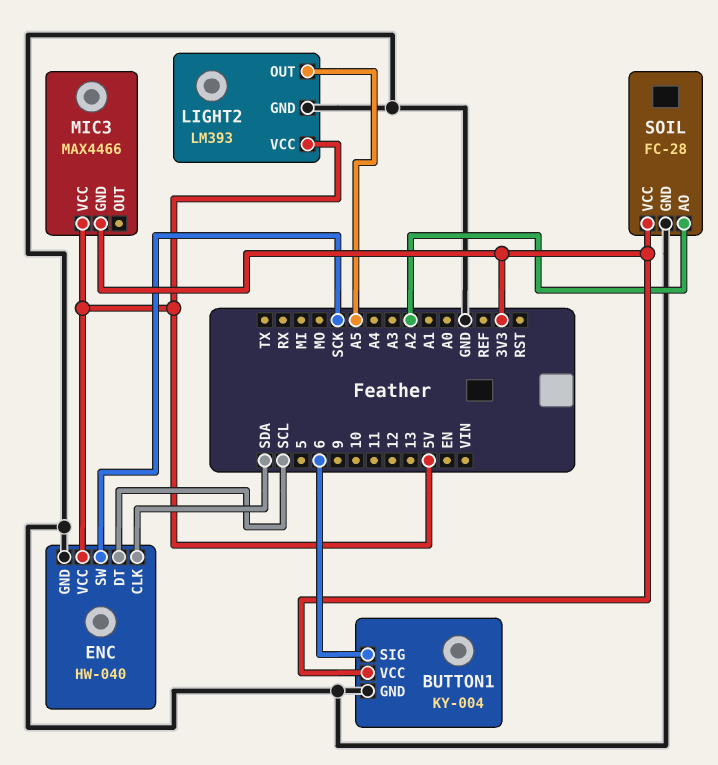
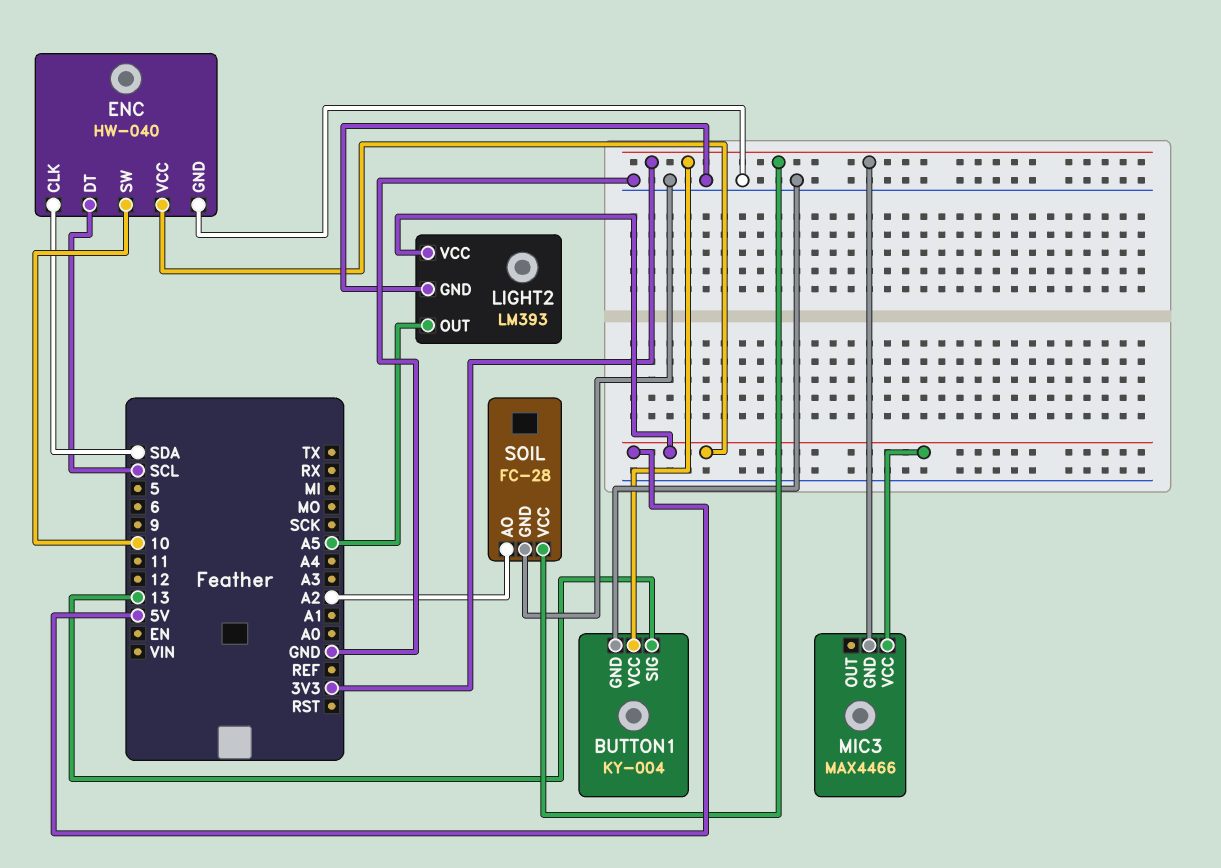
BUTTON1 pin SIG: 6 -> 13
ENC pin SW: SCK -> 10

